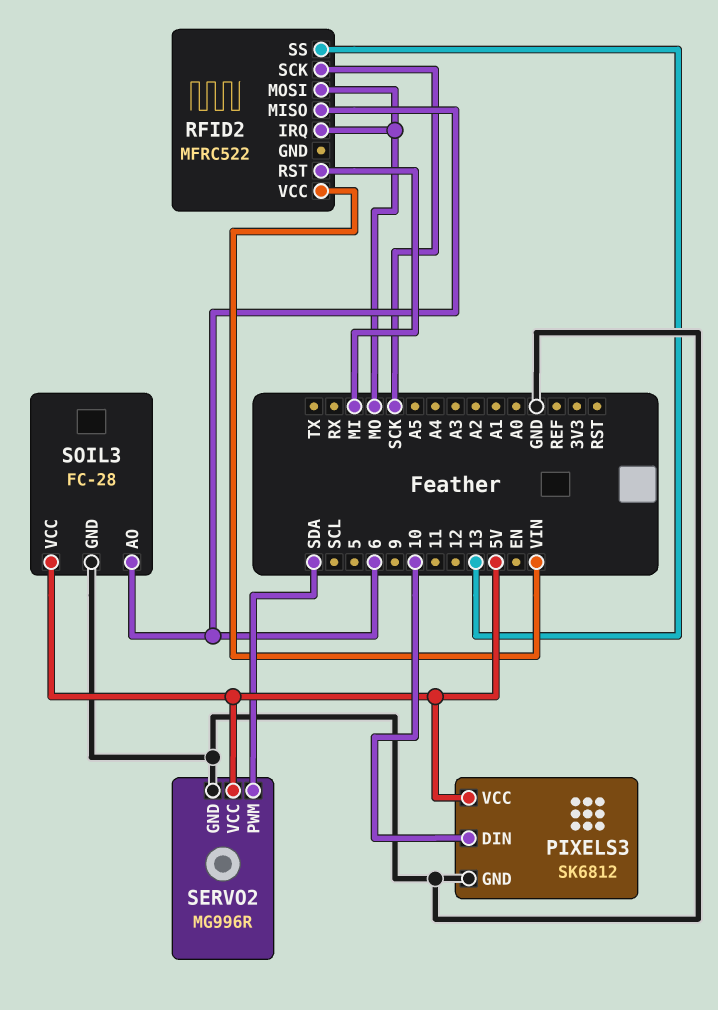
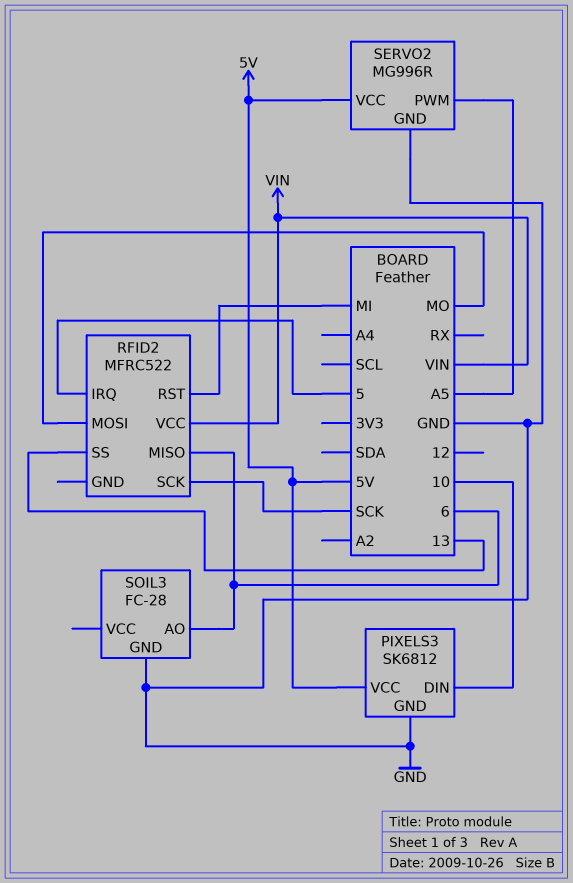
RFID2 pin IRQ: MO -> 5
SERVO2 pin PWM: SDA -> A5
SOIL3 pin VCC: 5V -> none

